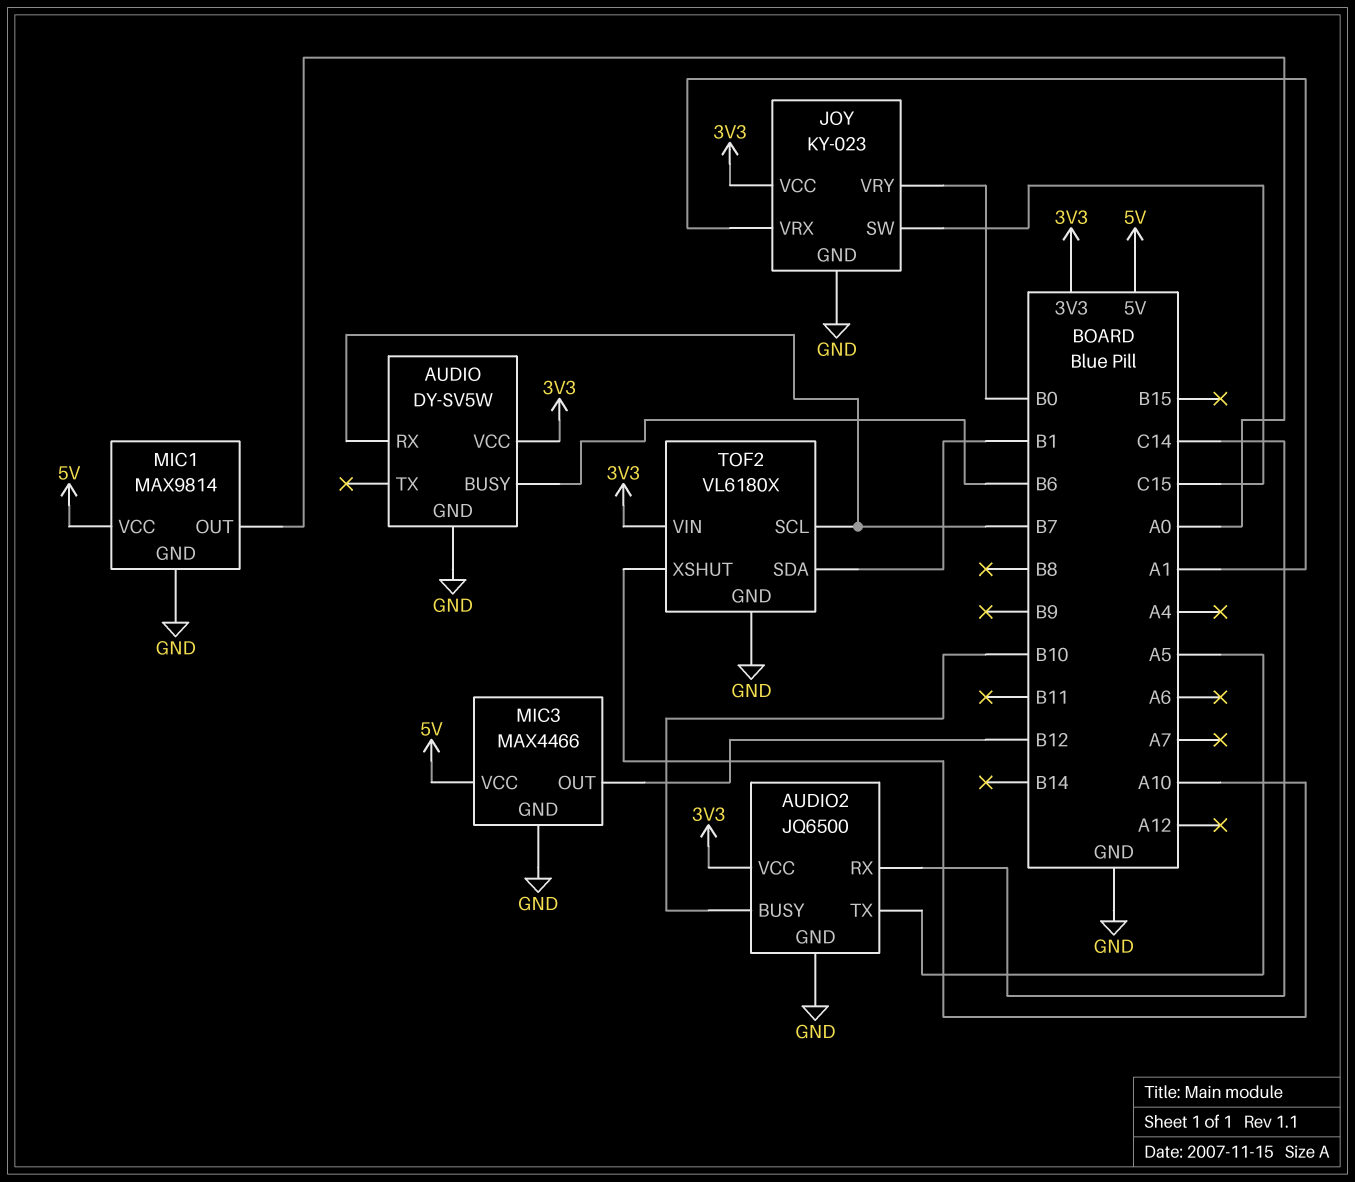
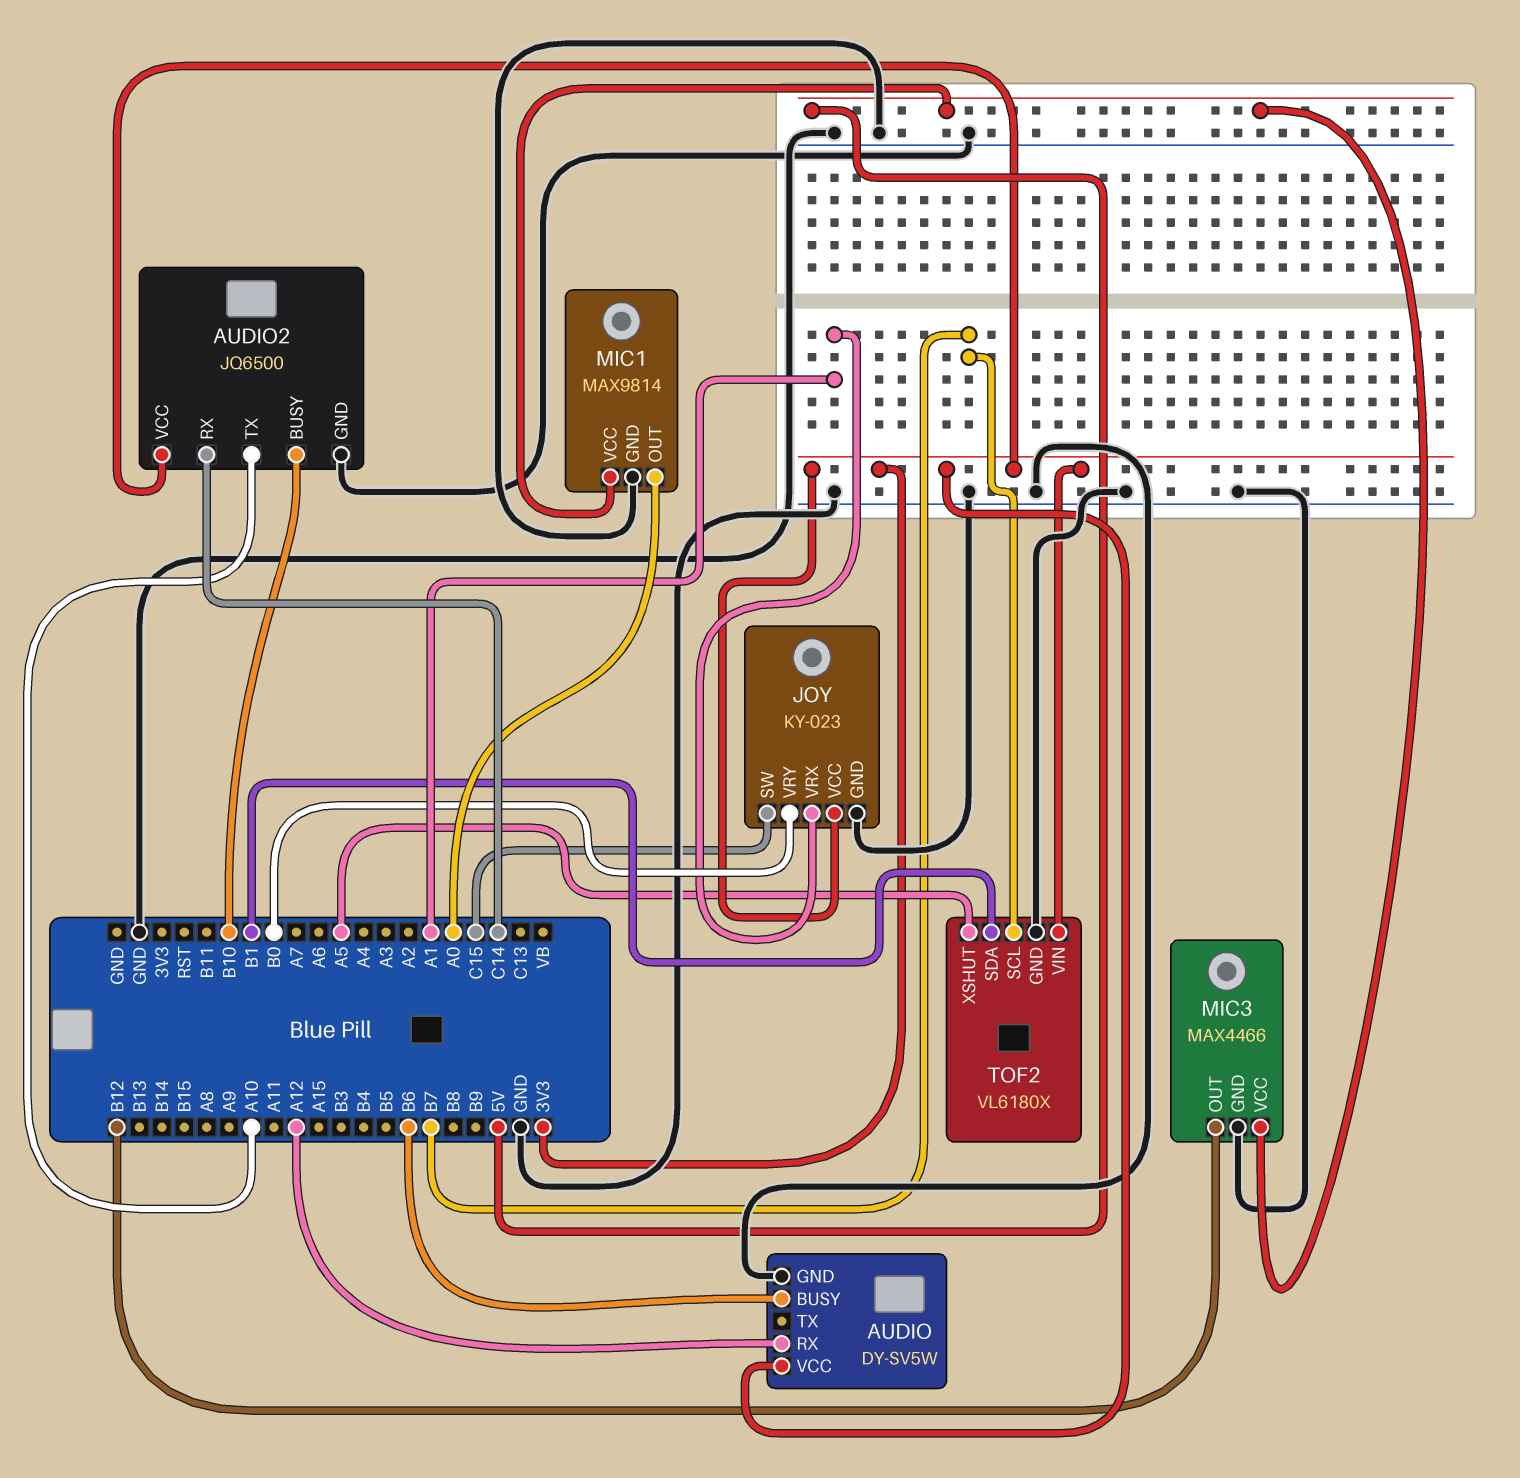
AUDIO pin RX: B7 -> A12
AUDIO2 pin TX: A5 -> A10
TOF2 pin XSHUT: A10 -> A5

